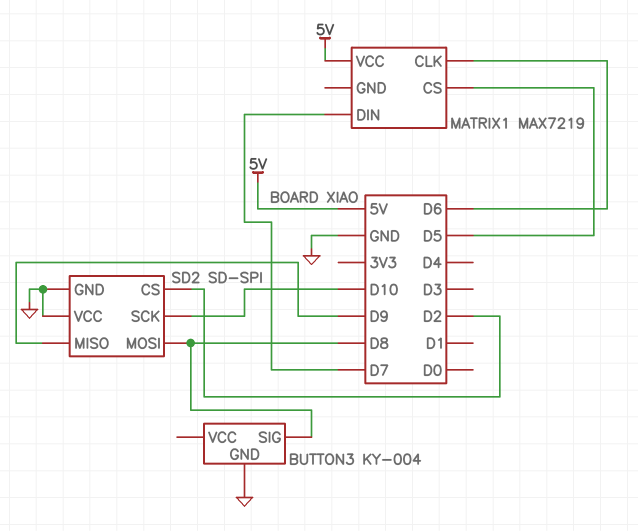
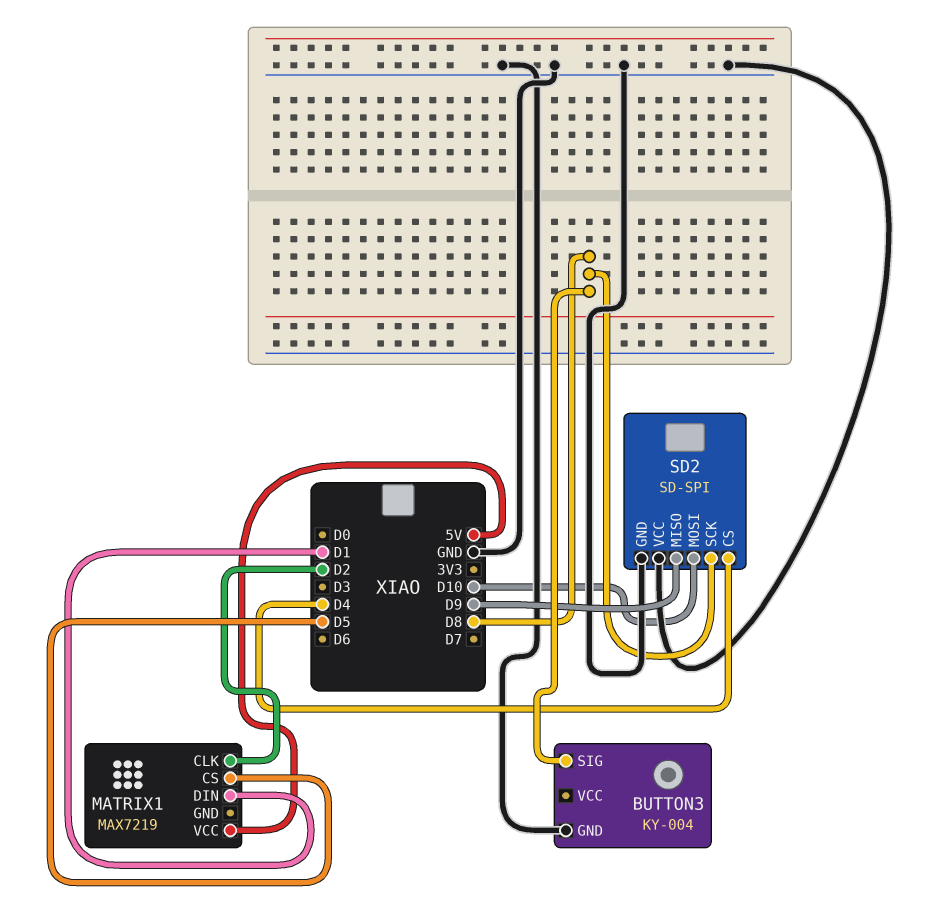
MATRIX1 pin CLK: D6 -> D2
MATRIX1 pin DIN: D7 -> D1
SD2 pin CS: D2 -> D4
SD2 pin MOSI: D8 -> D10
SD2 pin SCK: D10 -> D8

